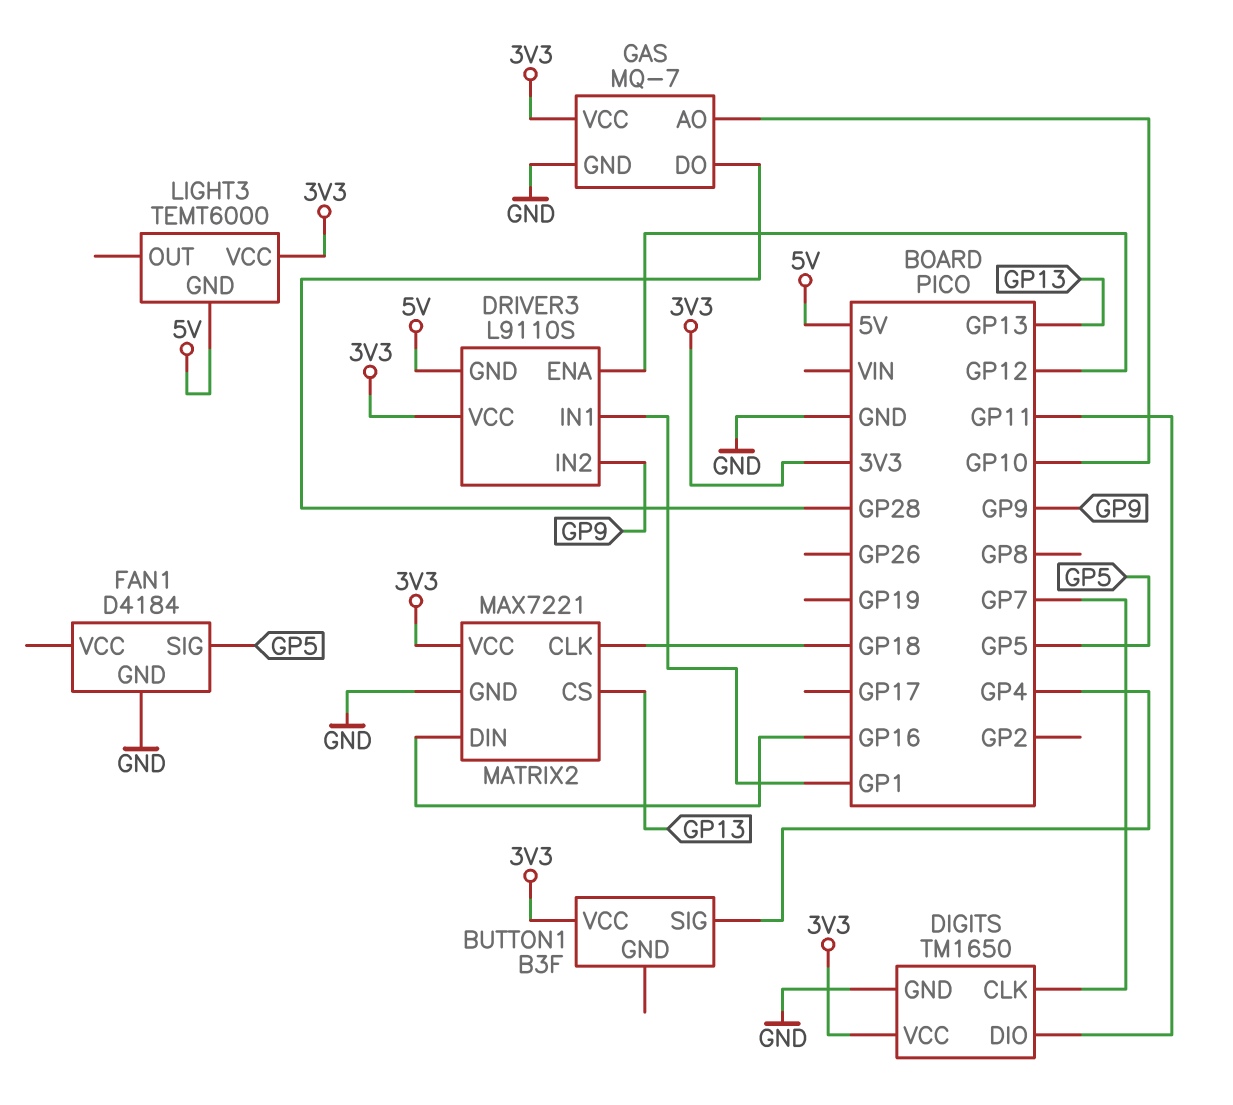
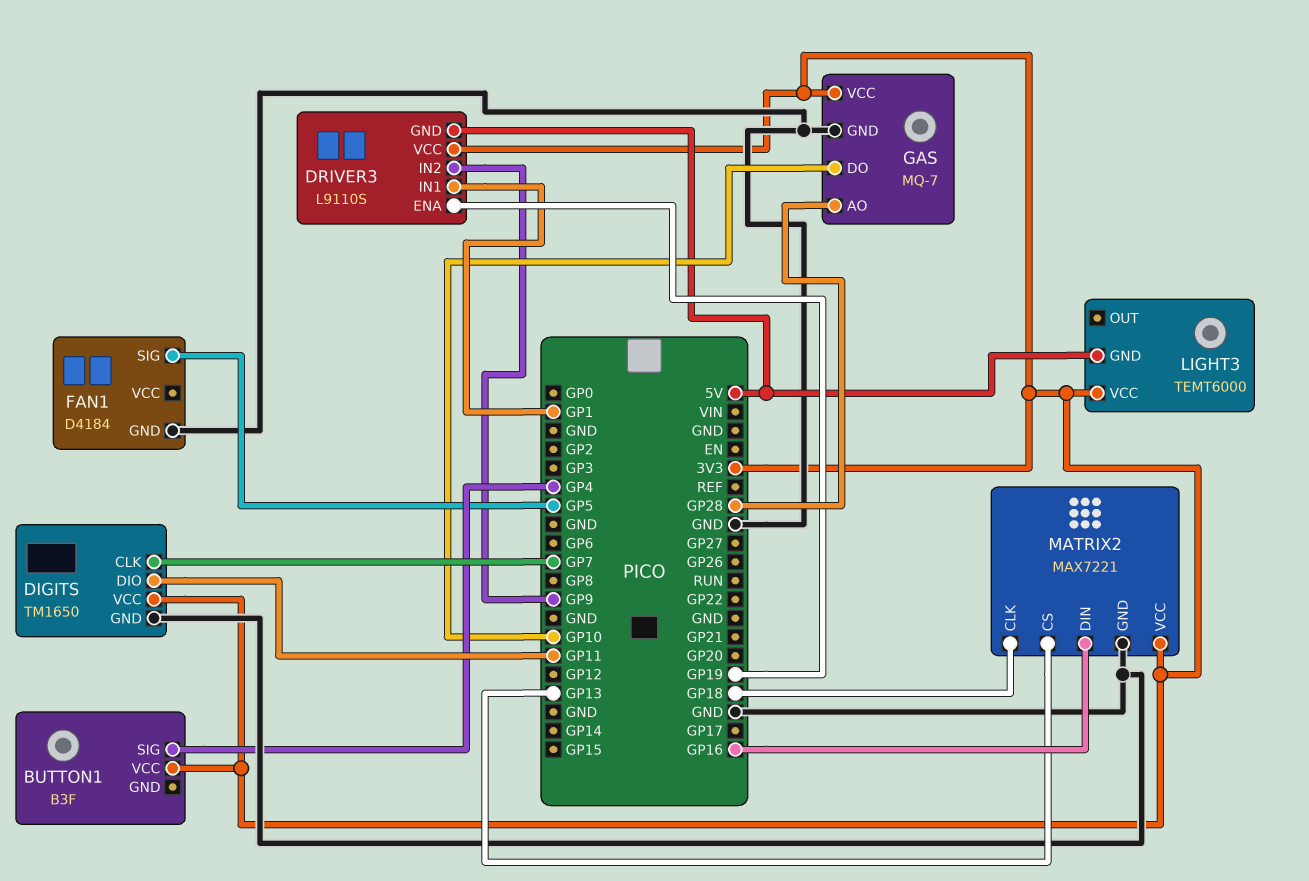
DRIVER3 pin ENA: GP12 -> GP19
GAS pin AO: GP10 -> GP28
GAS pin DO: GP28 -> GP10

